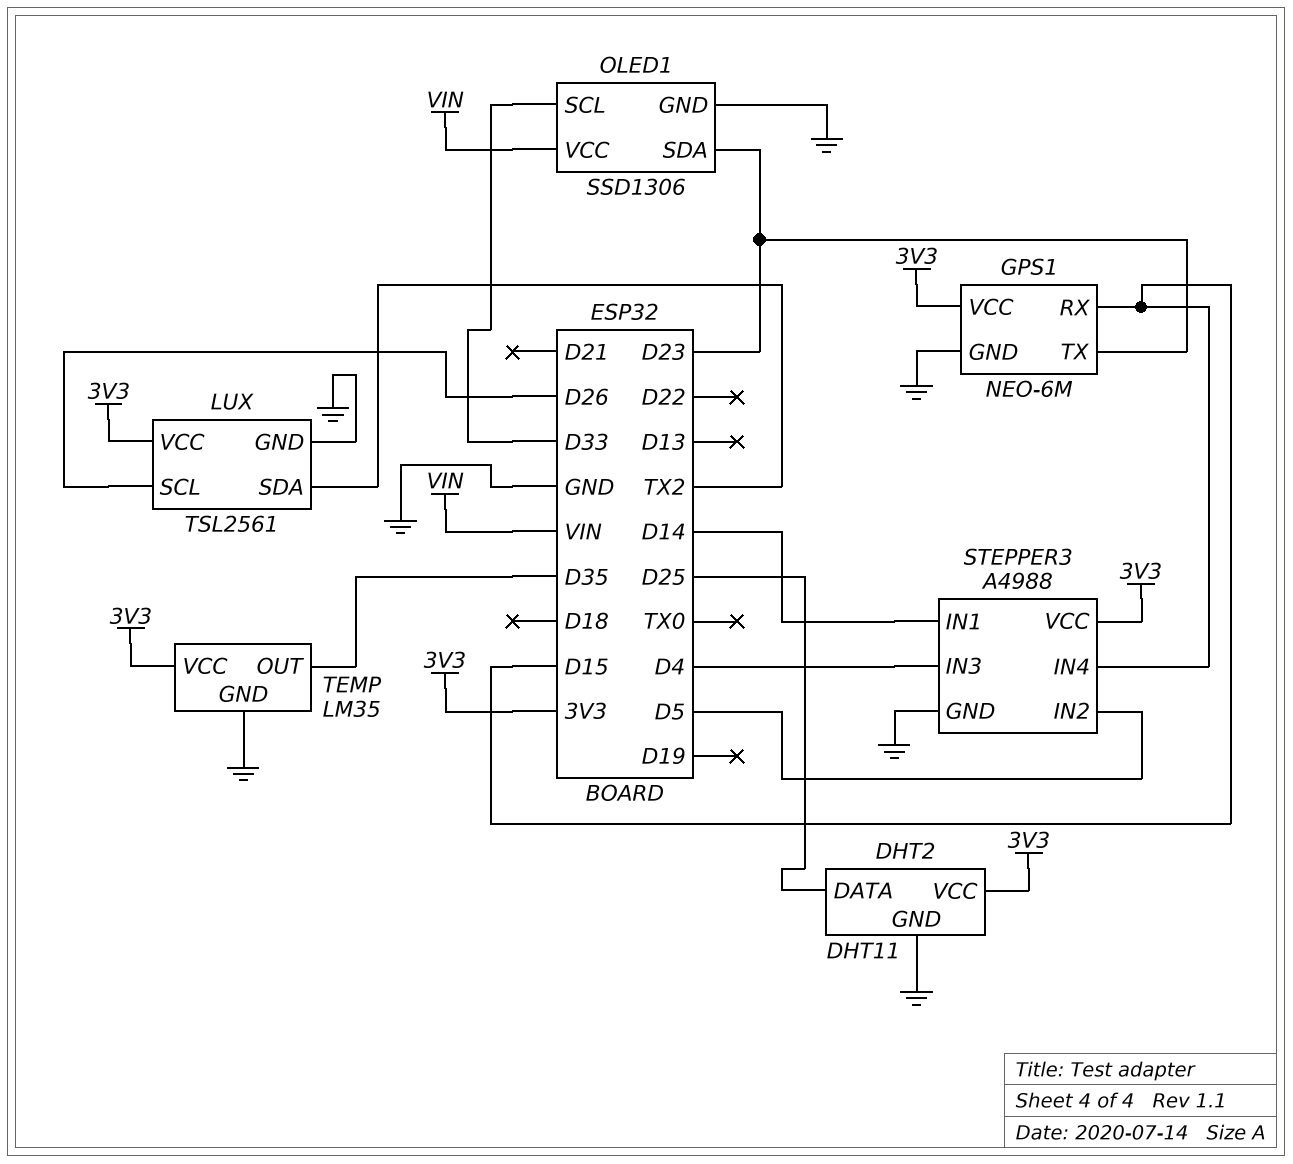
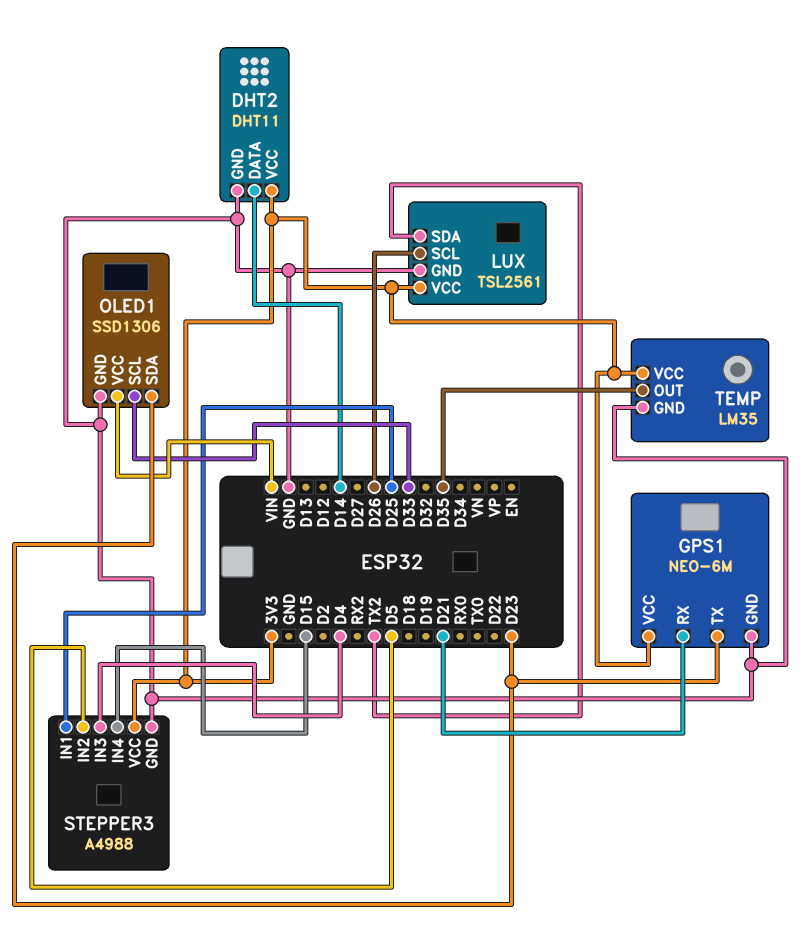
DHT2 pin DATA: D25 -> D14
GPS1 pin RX: D15 -> D21
STEPPER3 pin IN1: D14 -> D25

